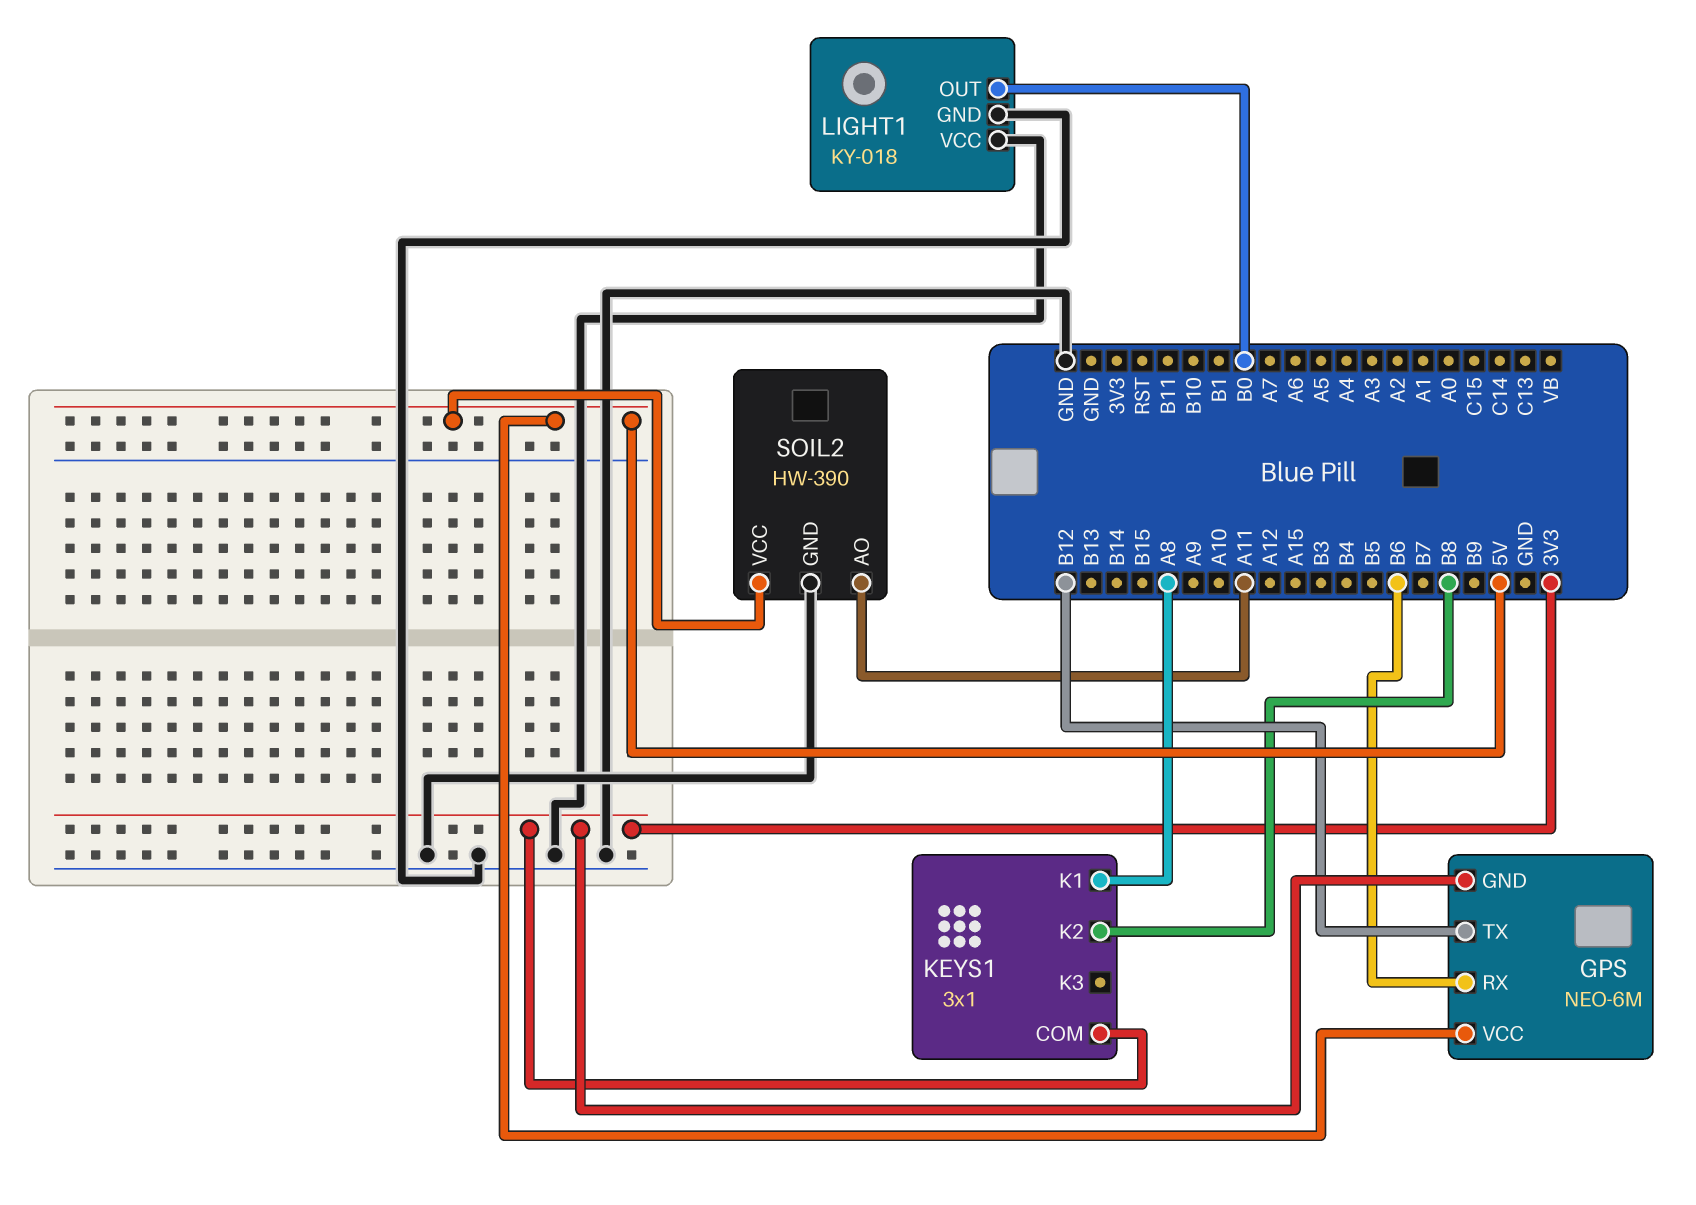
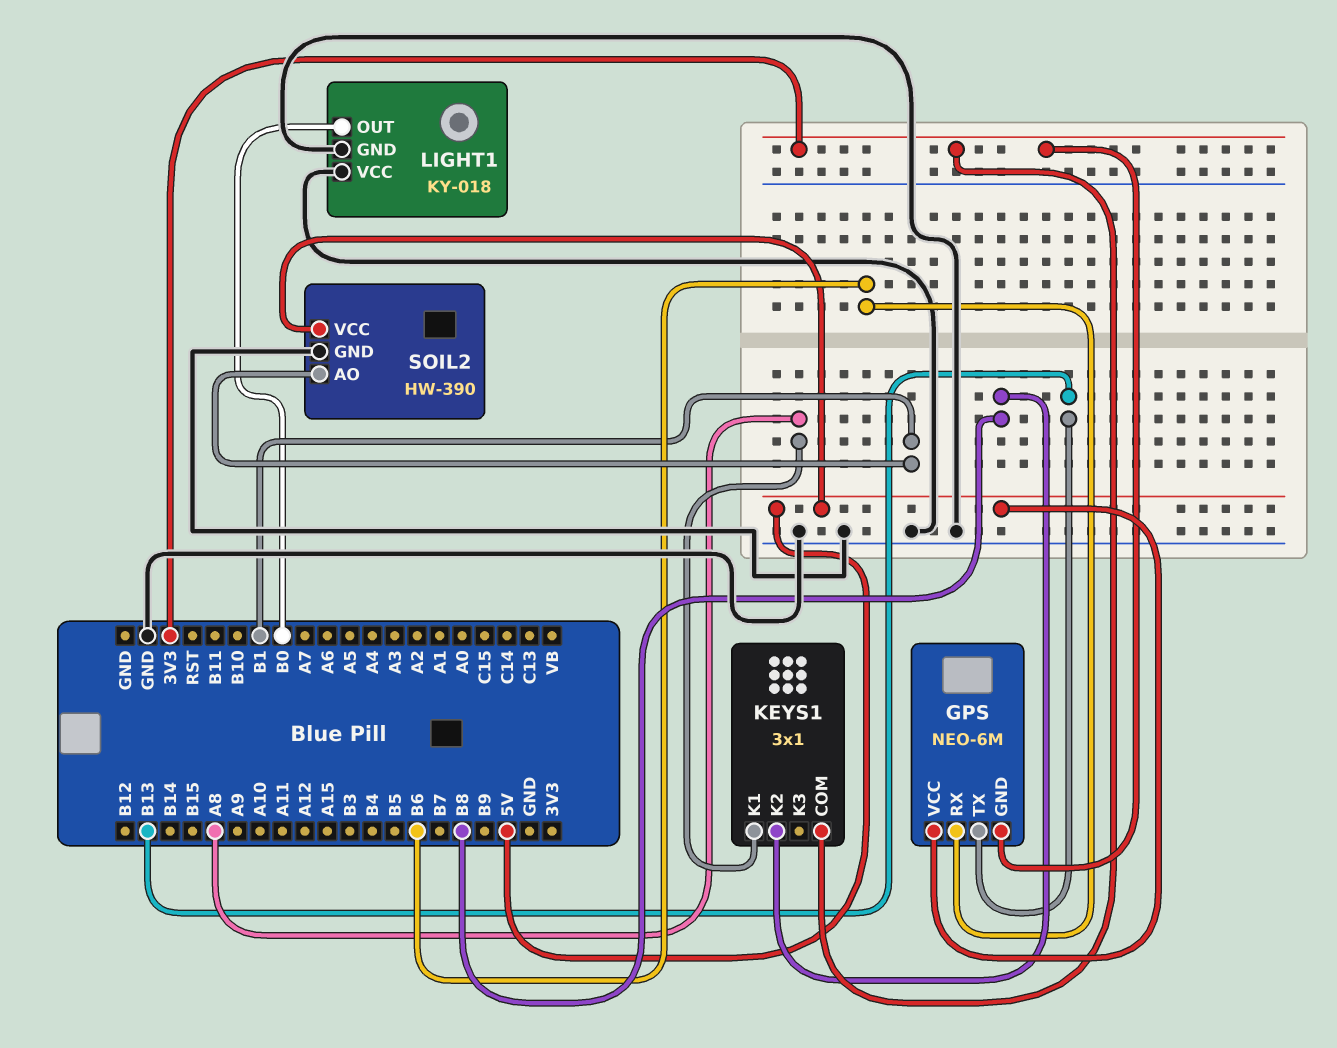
GPS pin TX: B12 -> B13
SOIL2 pin AO: A11 -> B1

